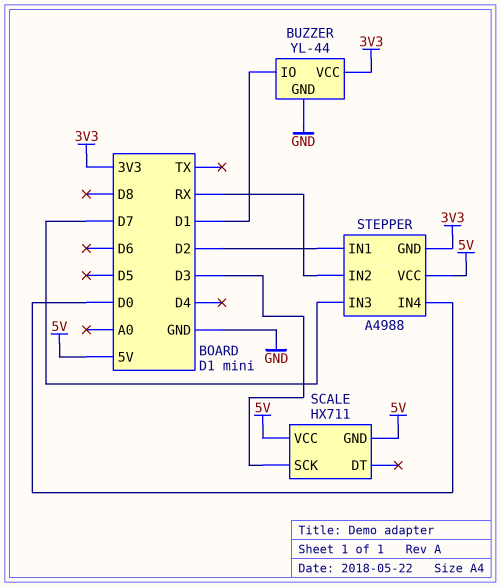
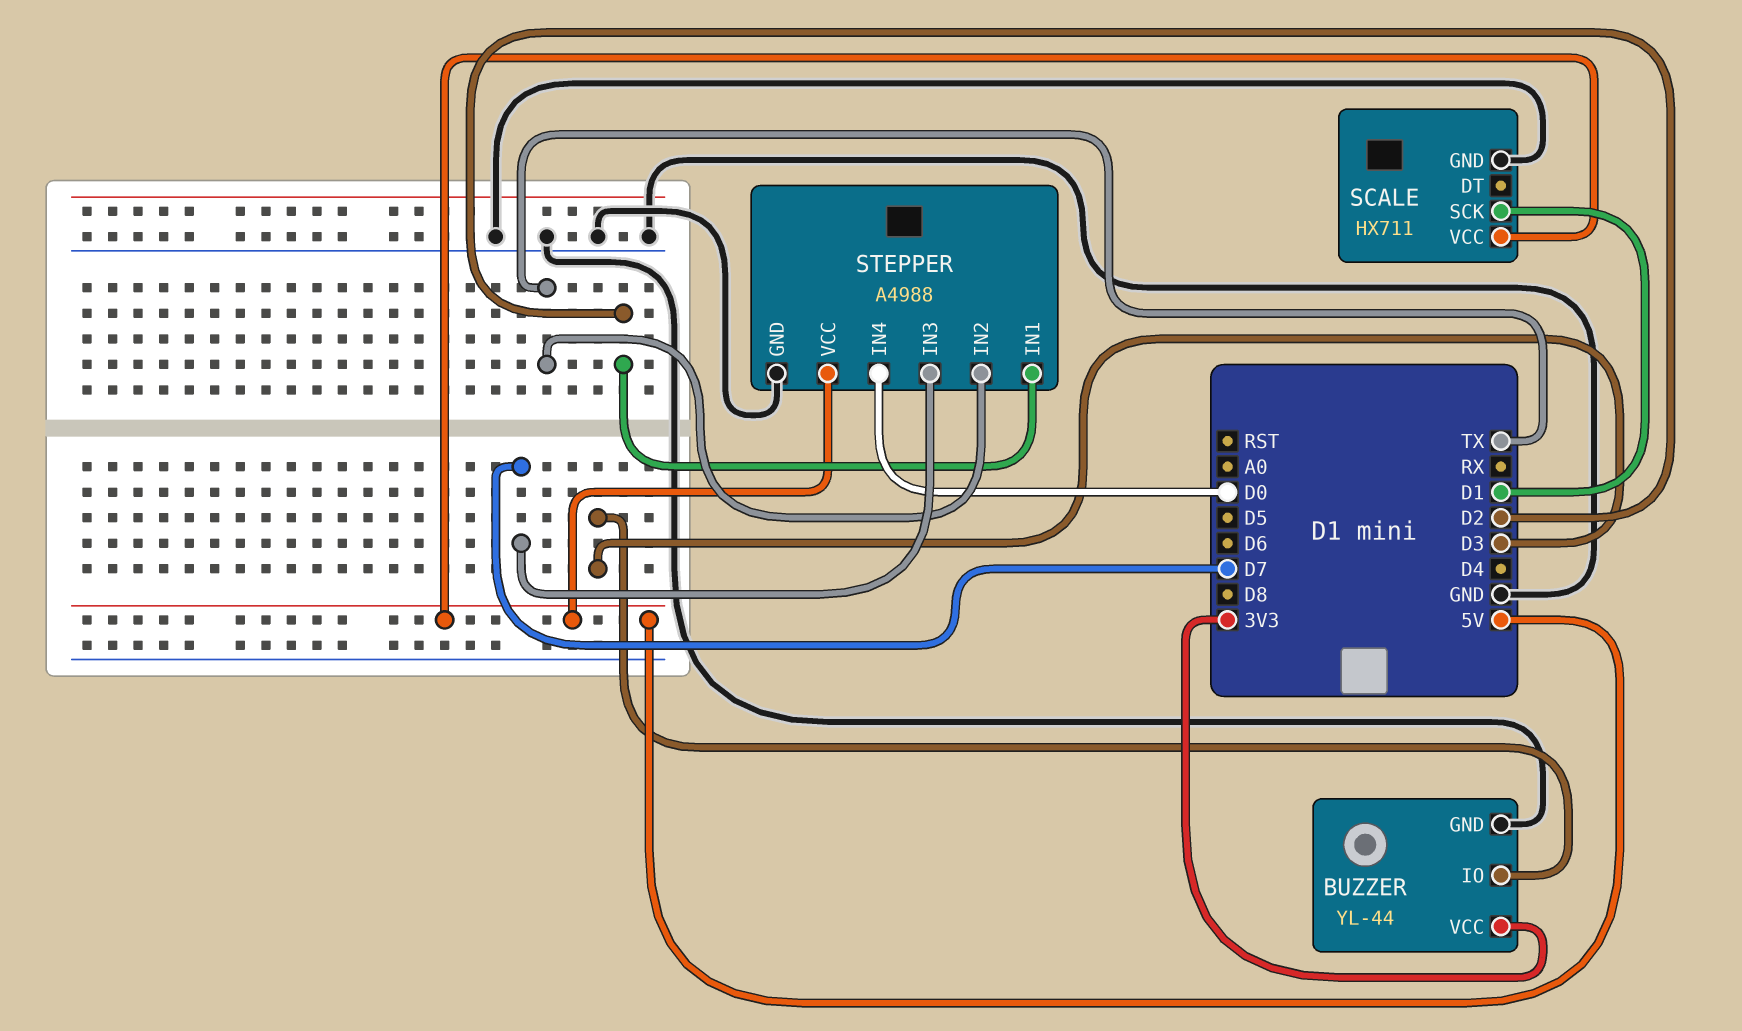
BUZZER pin IO: D1 -> D3
SCALE pin GND: 5V -> GND
SCALE pin SCK: D3 -> D1
STEPPER pin GND: 3V3 -> GND
STEPPER pin IN2: RX -> TX

